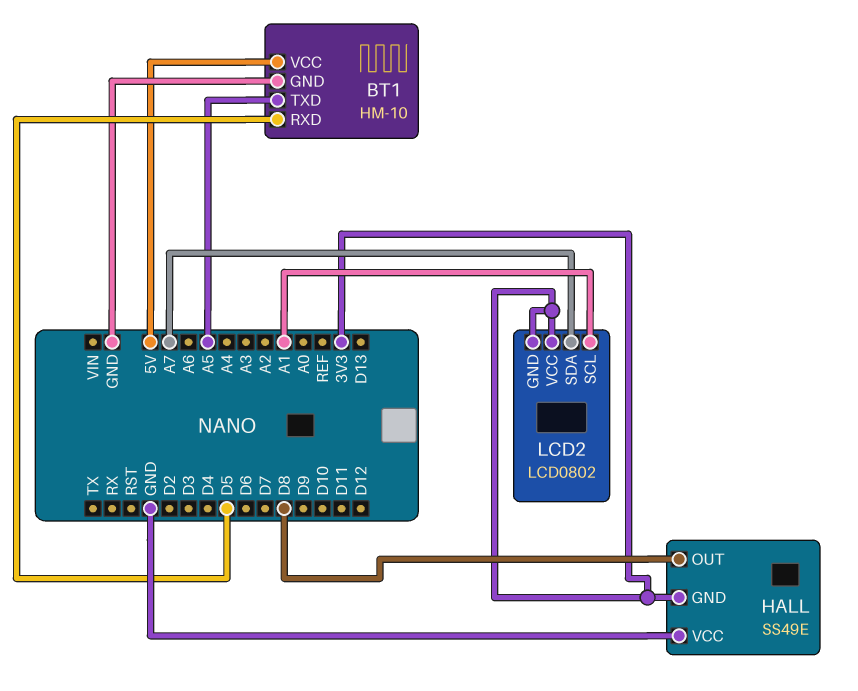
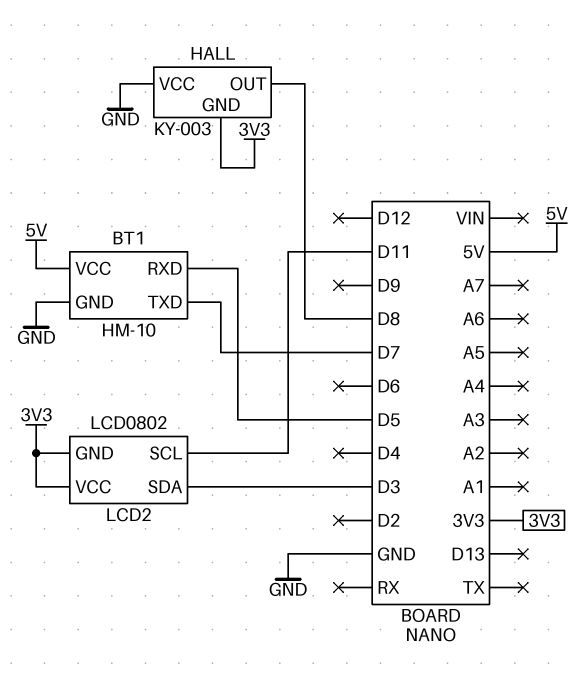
BT1 pin TXD: A5 -> D7
HALL: SS49E -> KY-003
LCD2 pin SCL: A1 -> D11
LCD2 pin SDA: A7 -> D3

